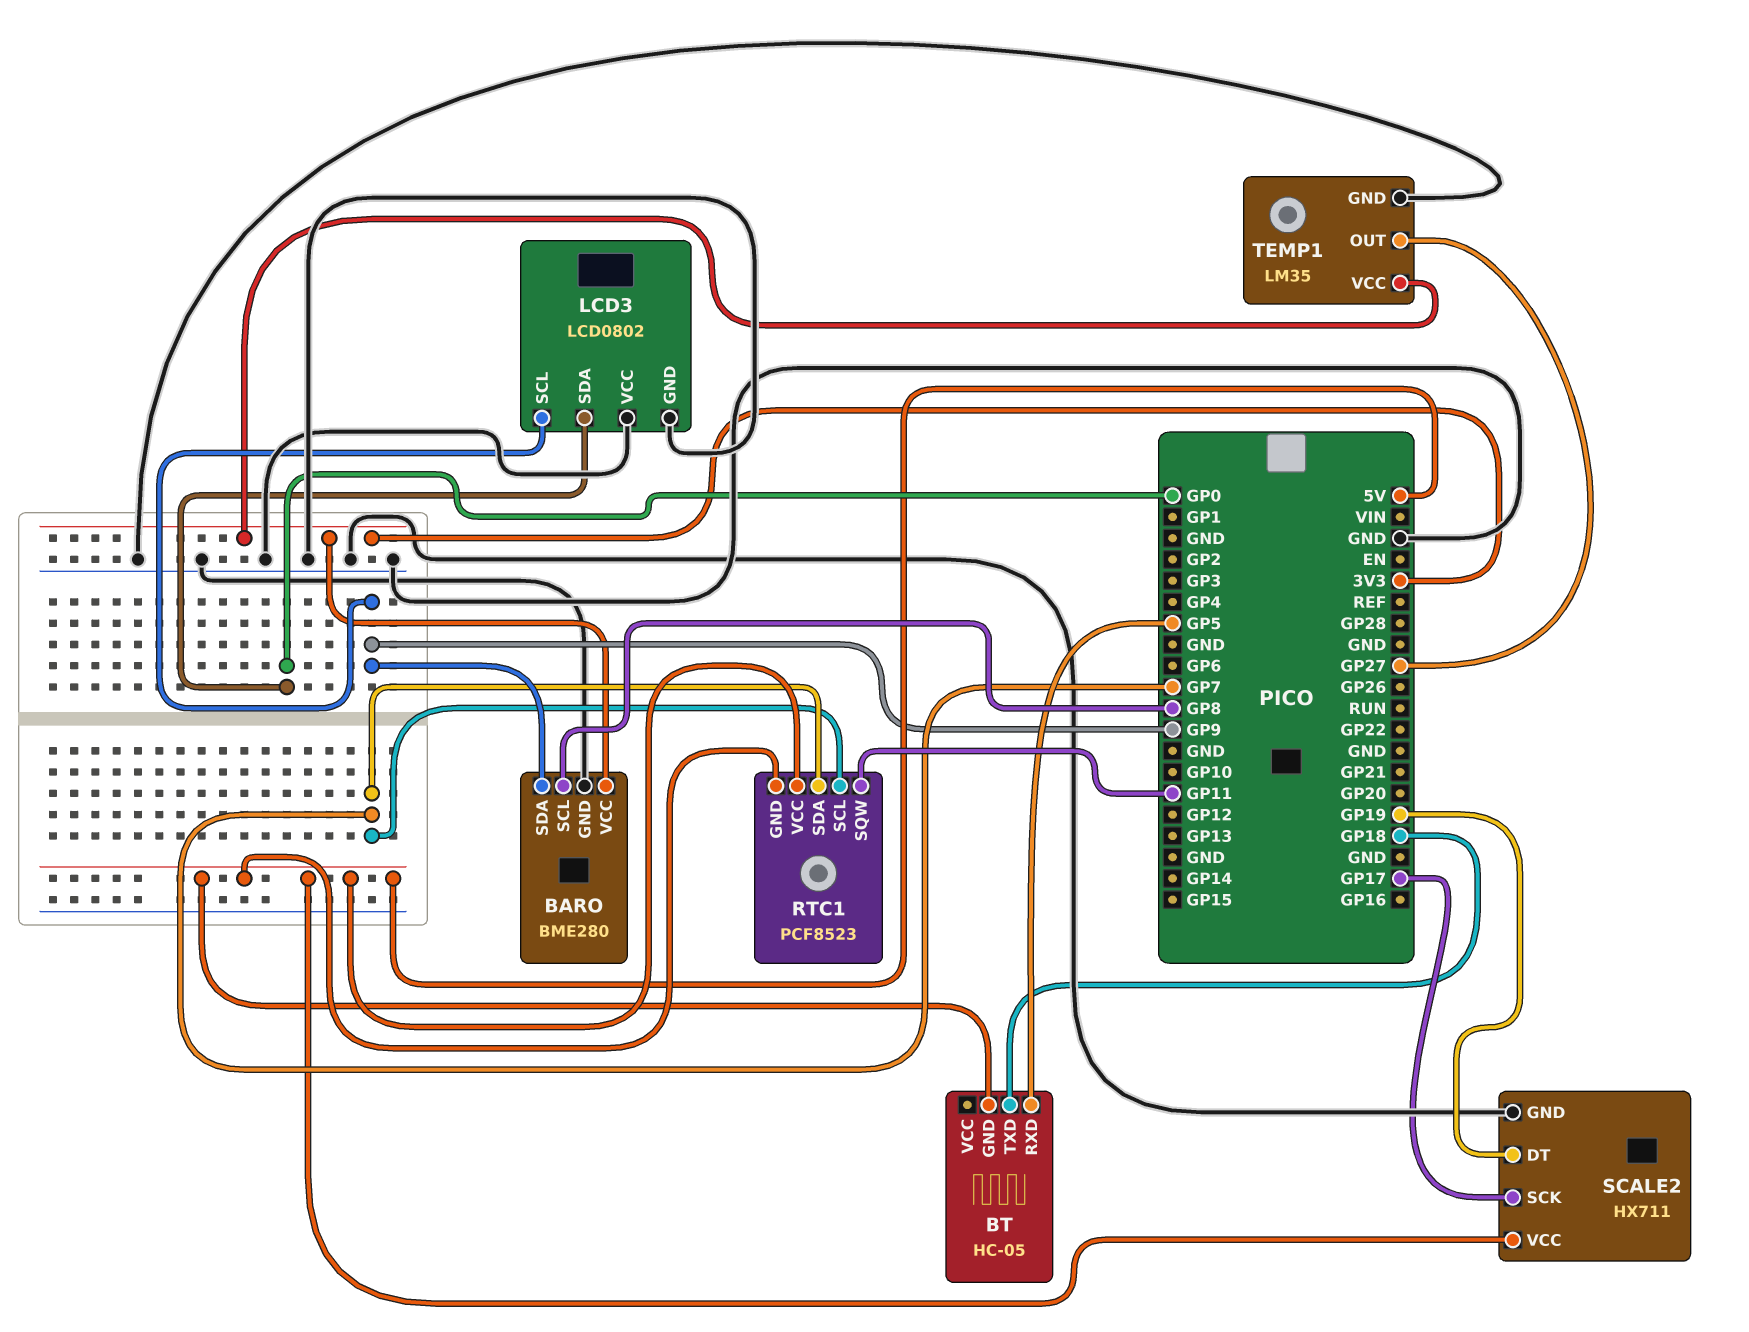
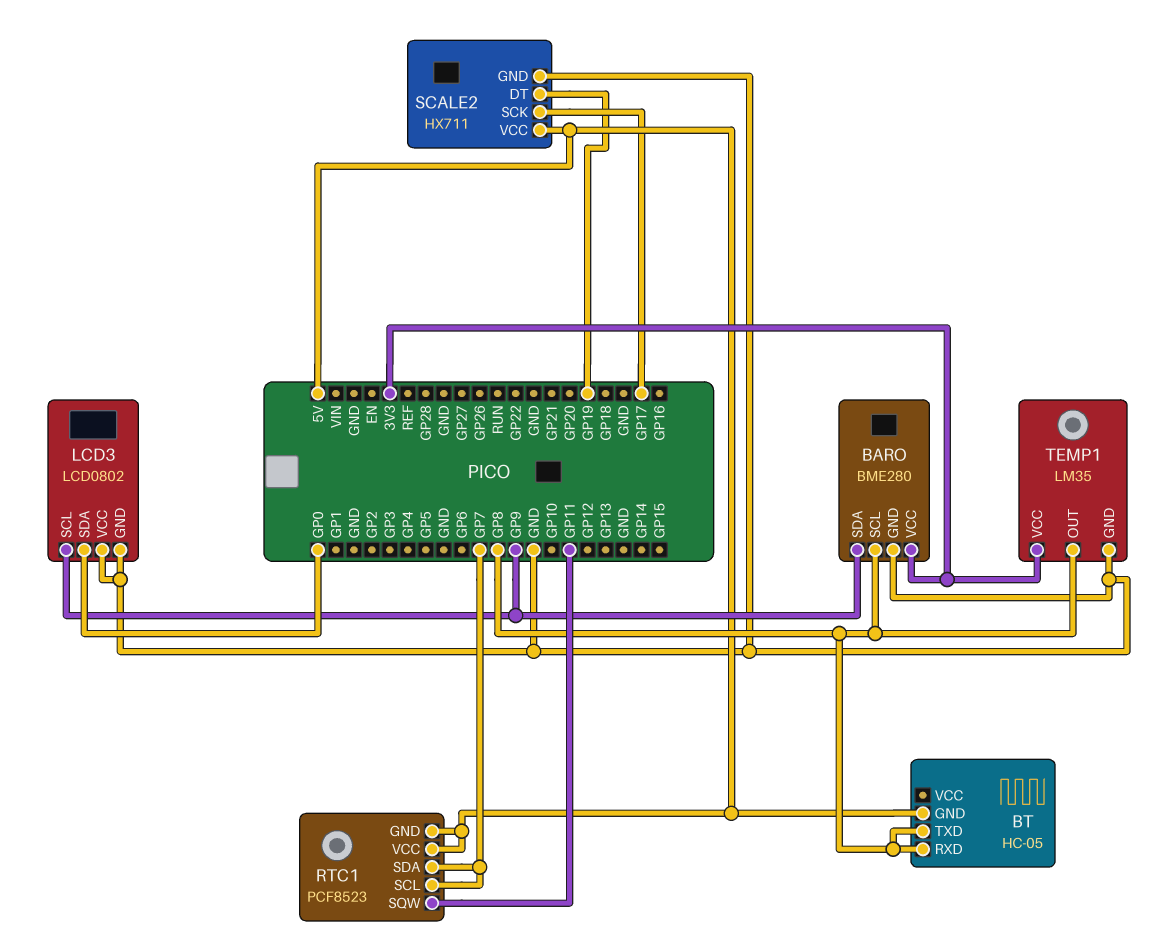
BT pin RXD: GP5 -> GP8
BT pin TXD: GP18 -> GP8
TEMP1 pin OUT: GP27 -> GP8

